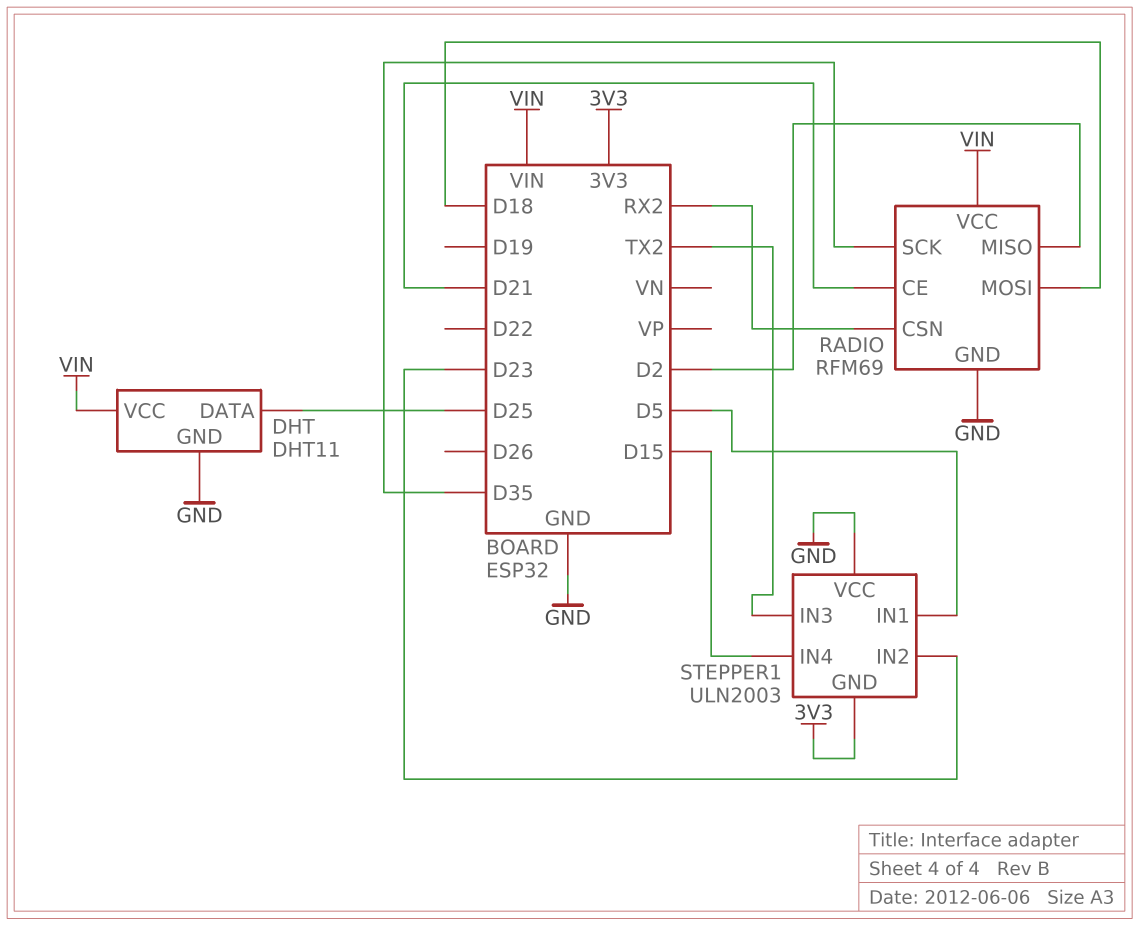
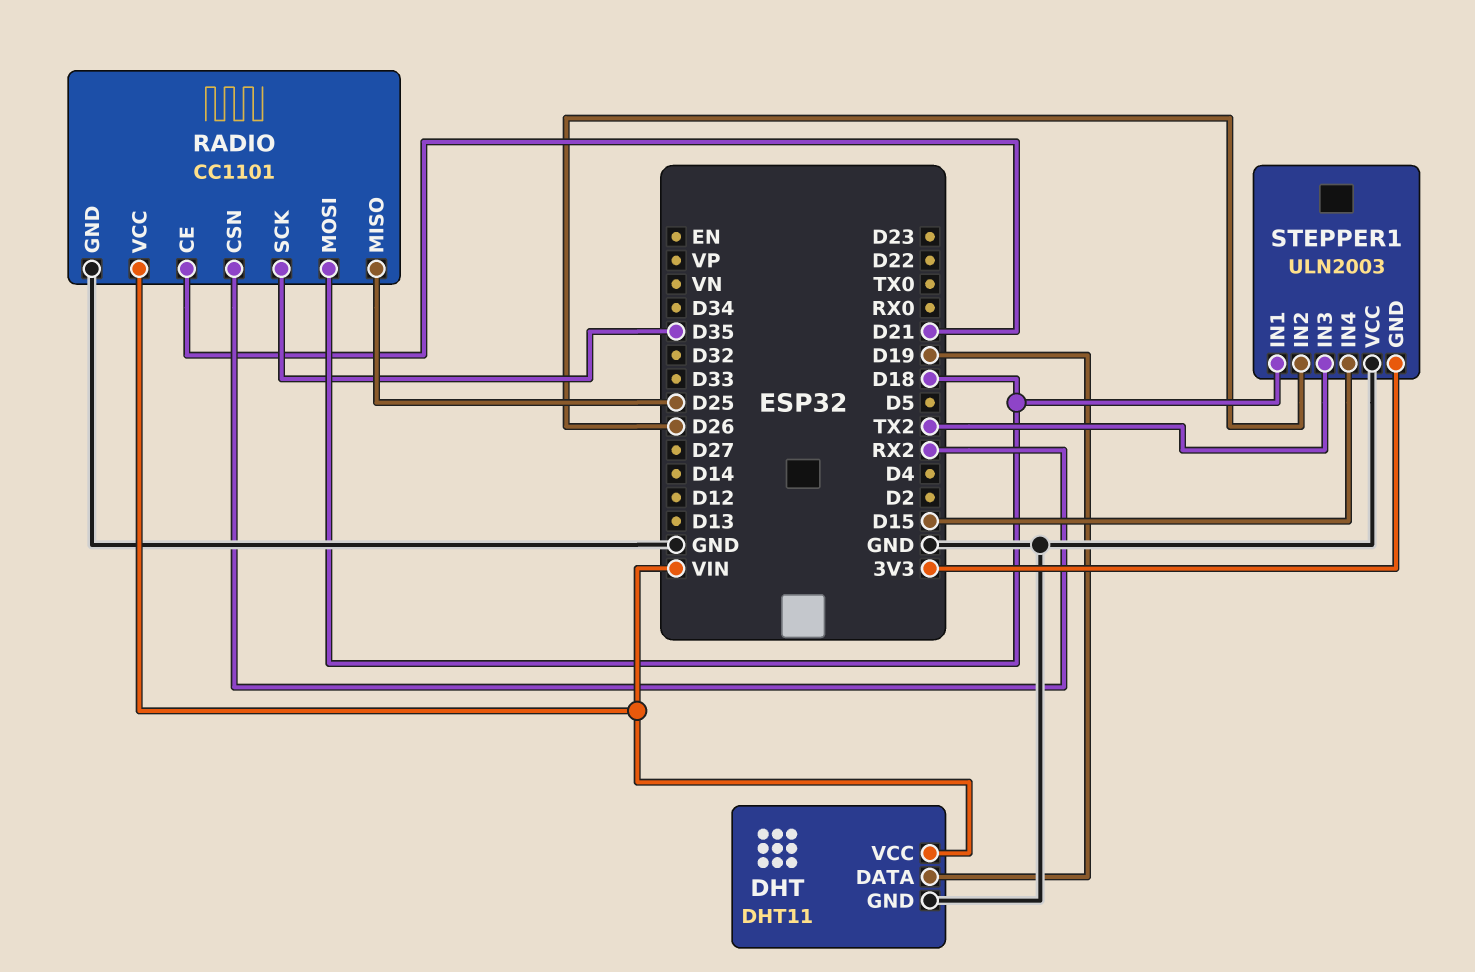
DHT pin DATA: D25 -> D19
RADIO: RFM69 -> CC1101
RADIO pin MISO: D2 -> D25
STEPPER1 pin IN1: D5 -> D18
STEPPER1 pin IN2: D23 -> D26

